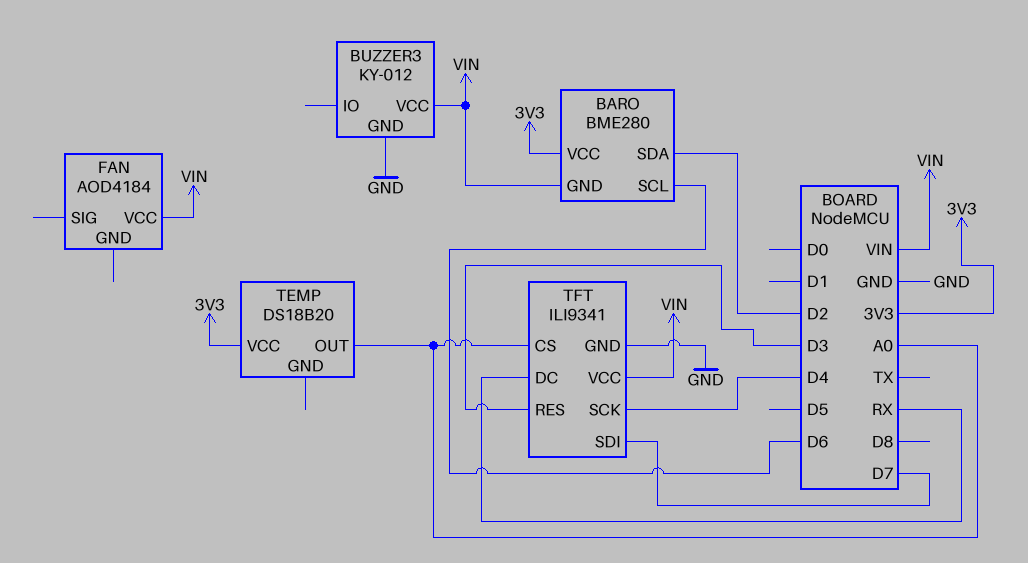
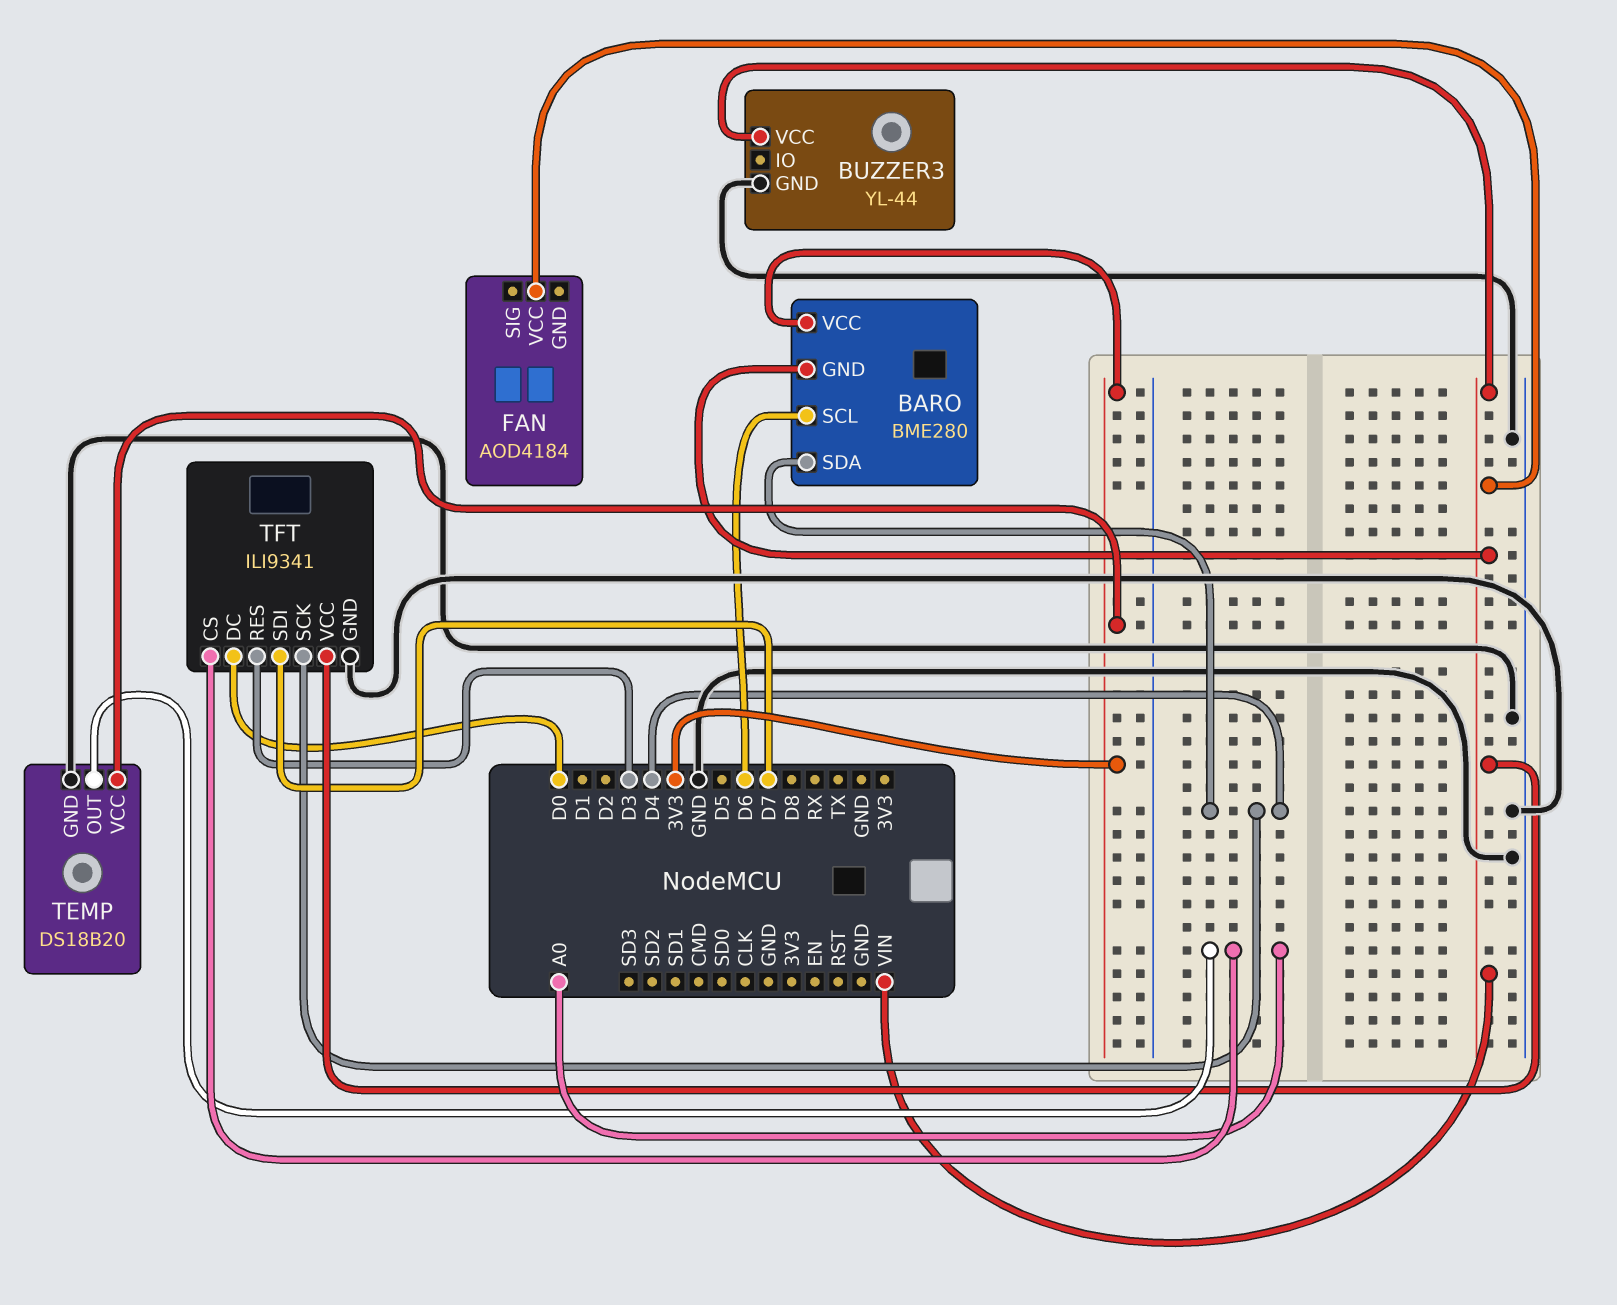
BARO pin SDA: D2 -> D4
BUZZER3: KY-012 -> YL-44
TEMP pin GND: none -> GND
TFT pin DC: RX -> D0

